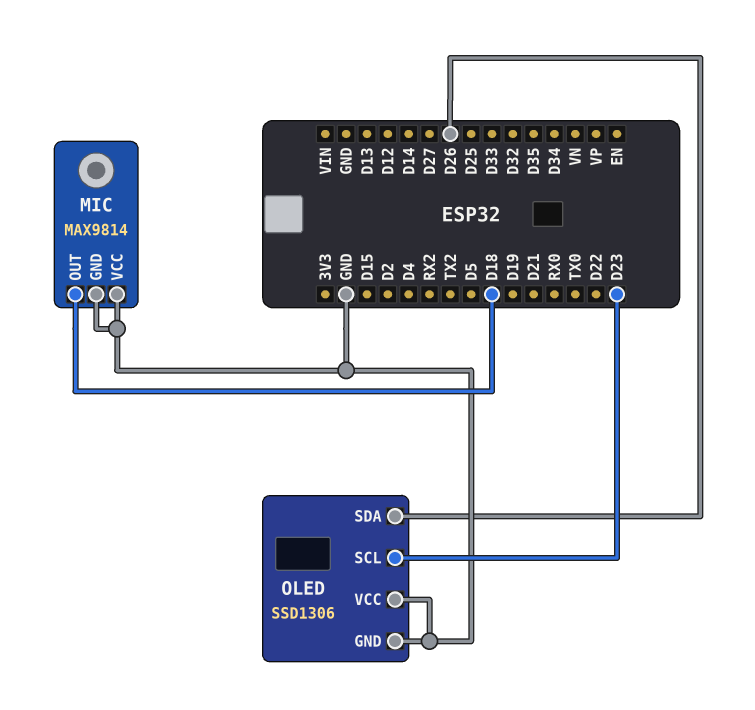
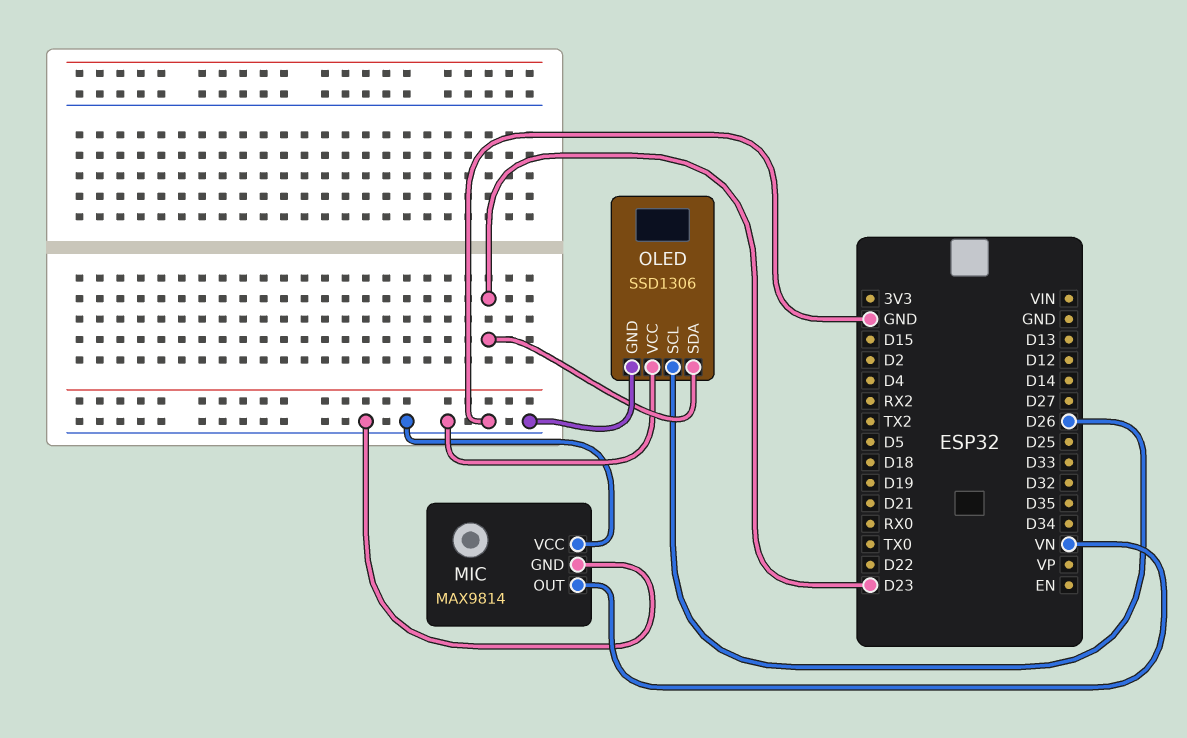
MIC pin OUT: D18 -> VN
OLED pin SCL: D23 -> D26
OLED pin SDA: D26 -> D23

